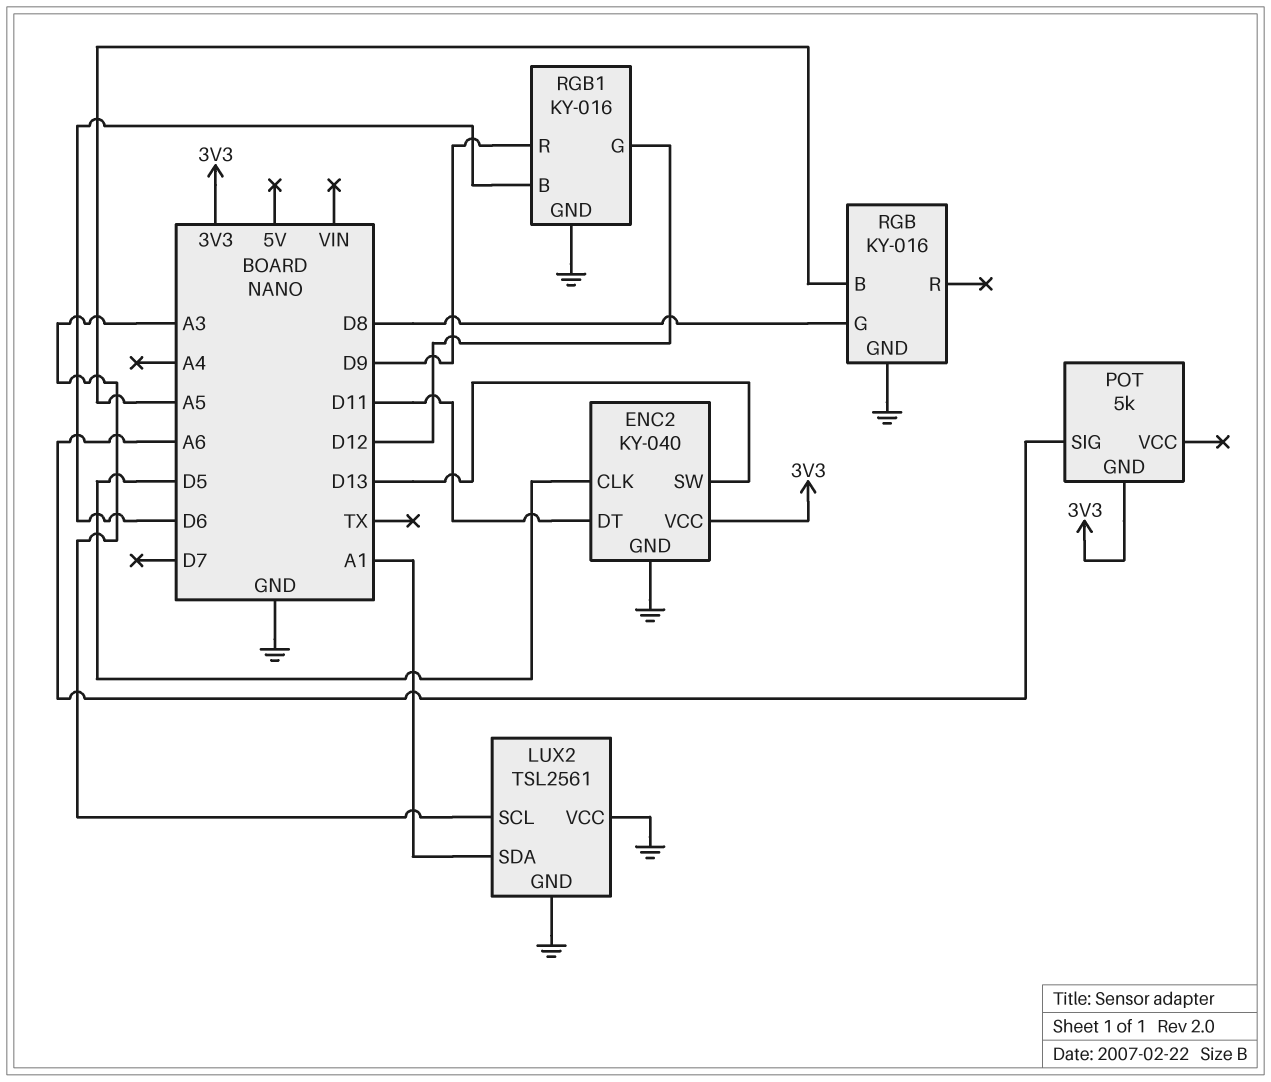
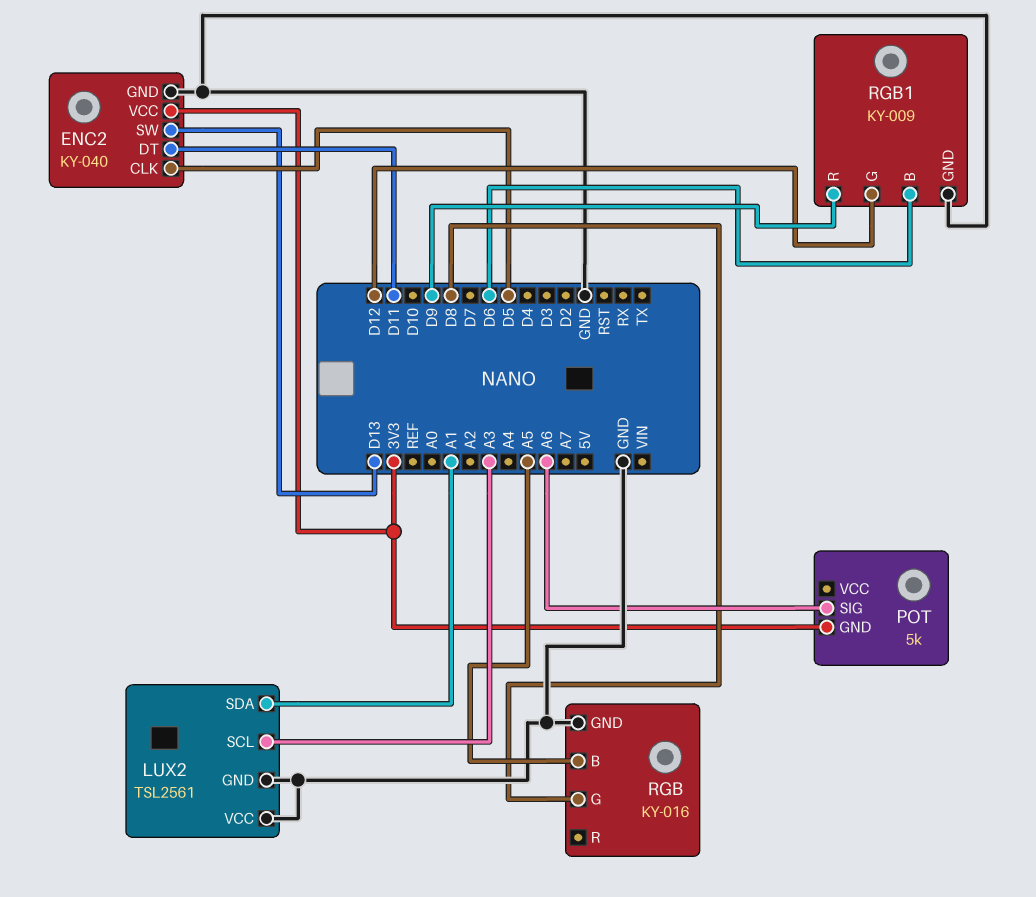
RGB1: KY-016 -> KY-009

